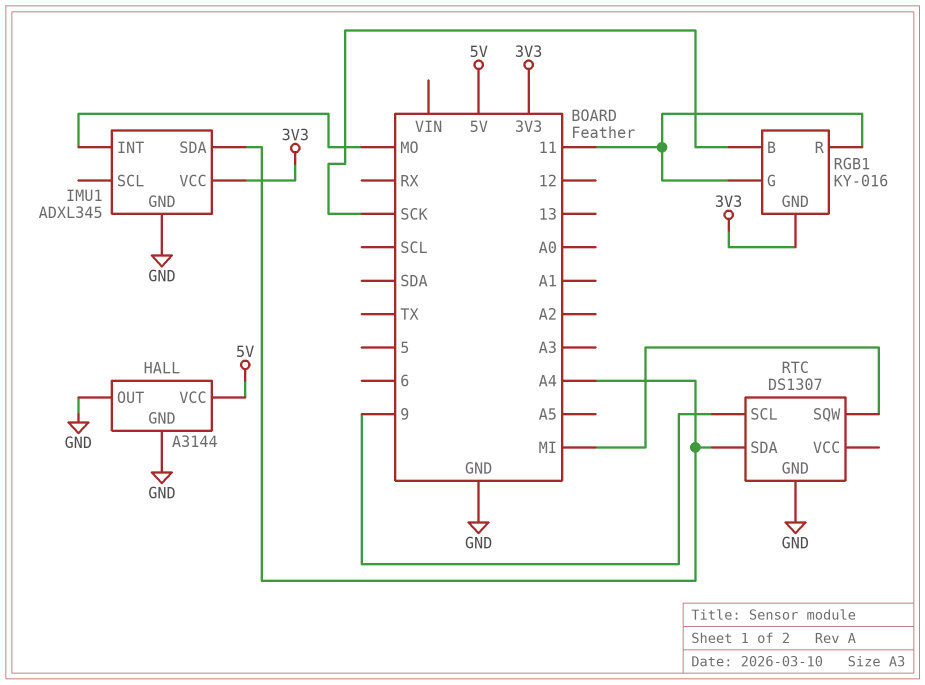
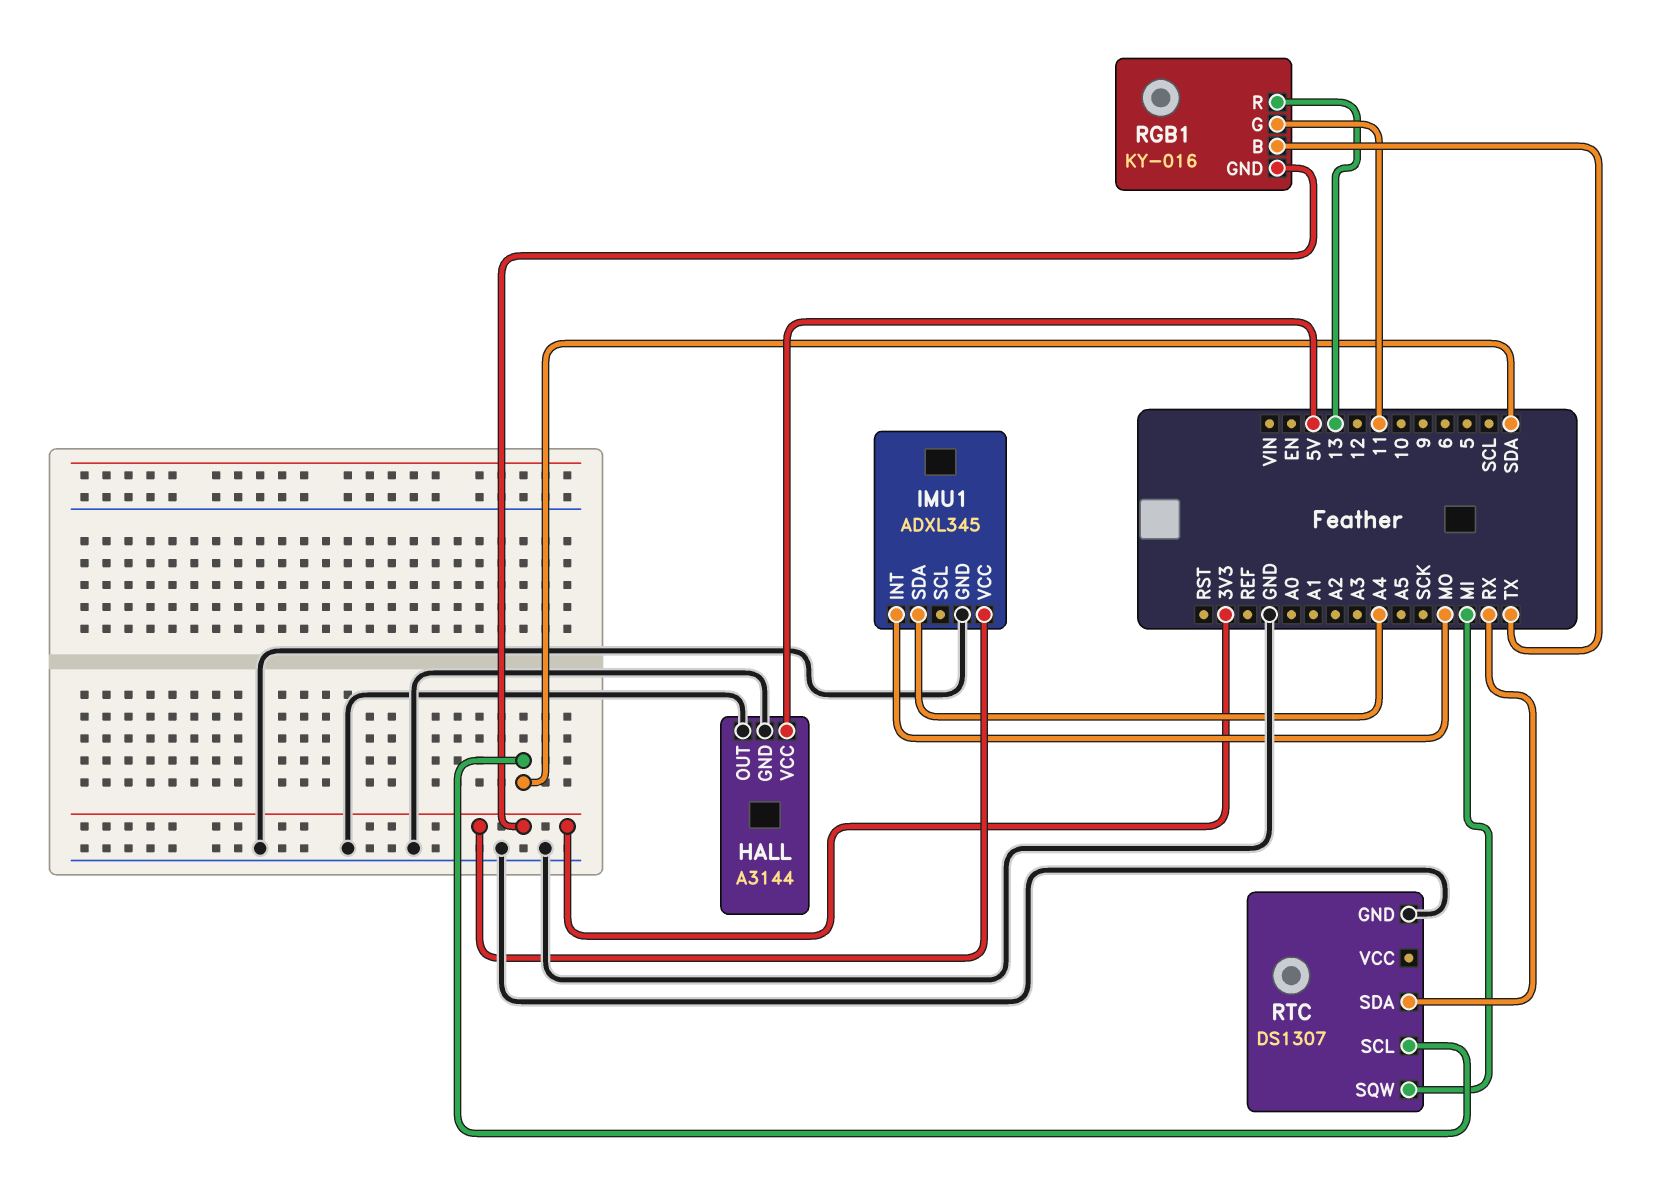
RGB1 pin B: SCK -> TX
RGB1 pin R: 11 -> 13
RTC pin SCL: 9 -> SDA
RTC pin SDA: A4 -> RX

